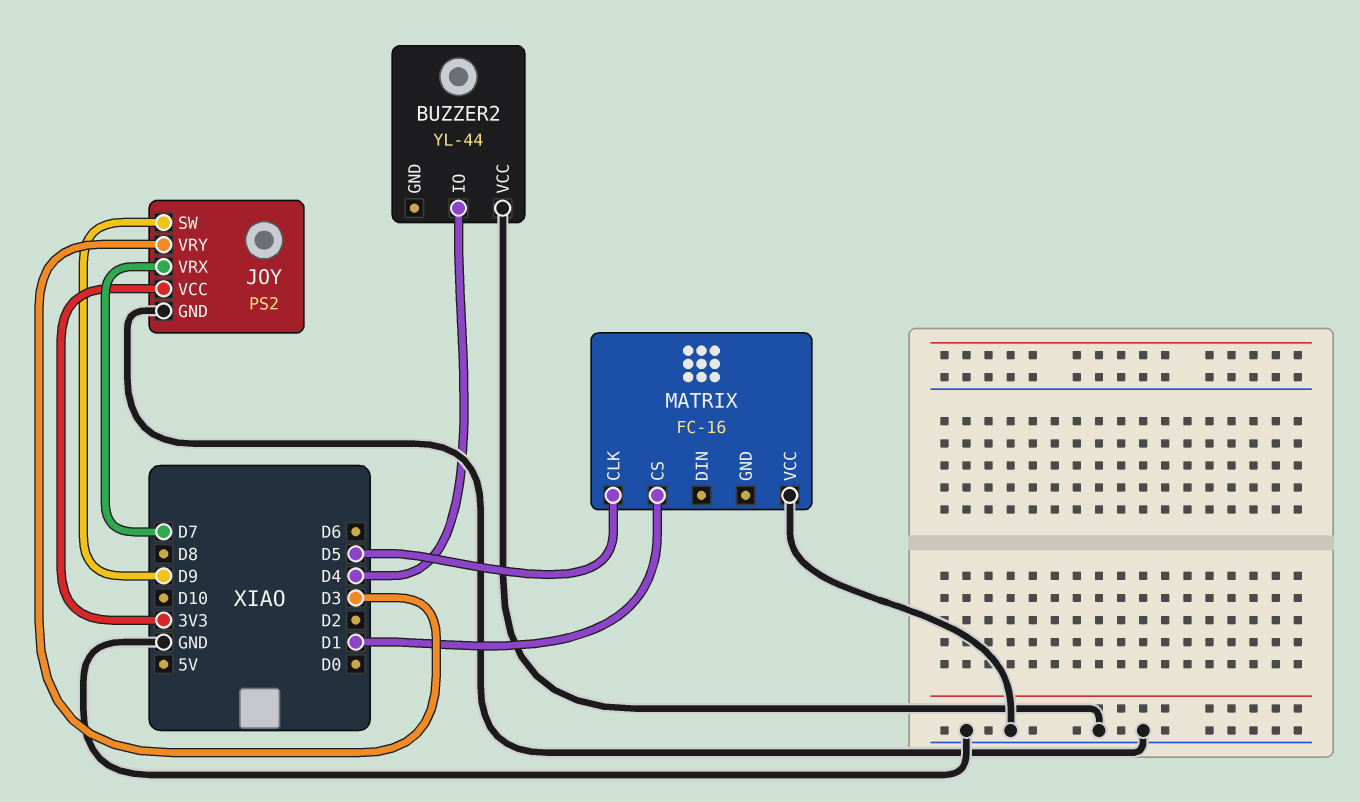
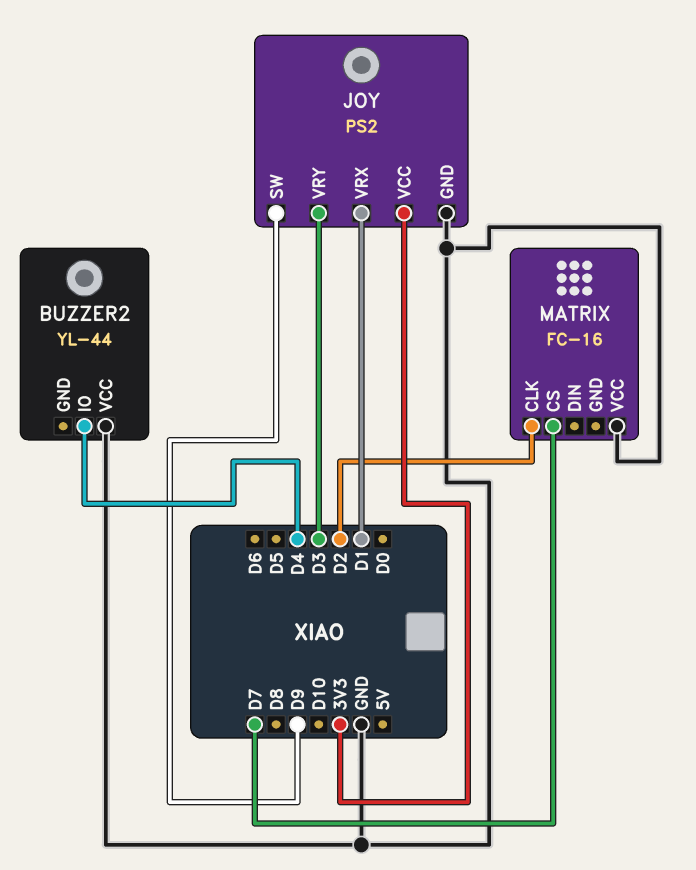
JOY pin VRX: D7 -> D1
MATRIX pin CLK: D5 -> D2
MATRIX pin CS: D1 -> D7

